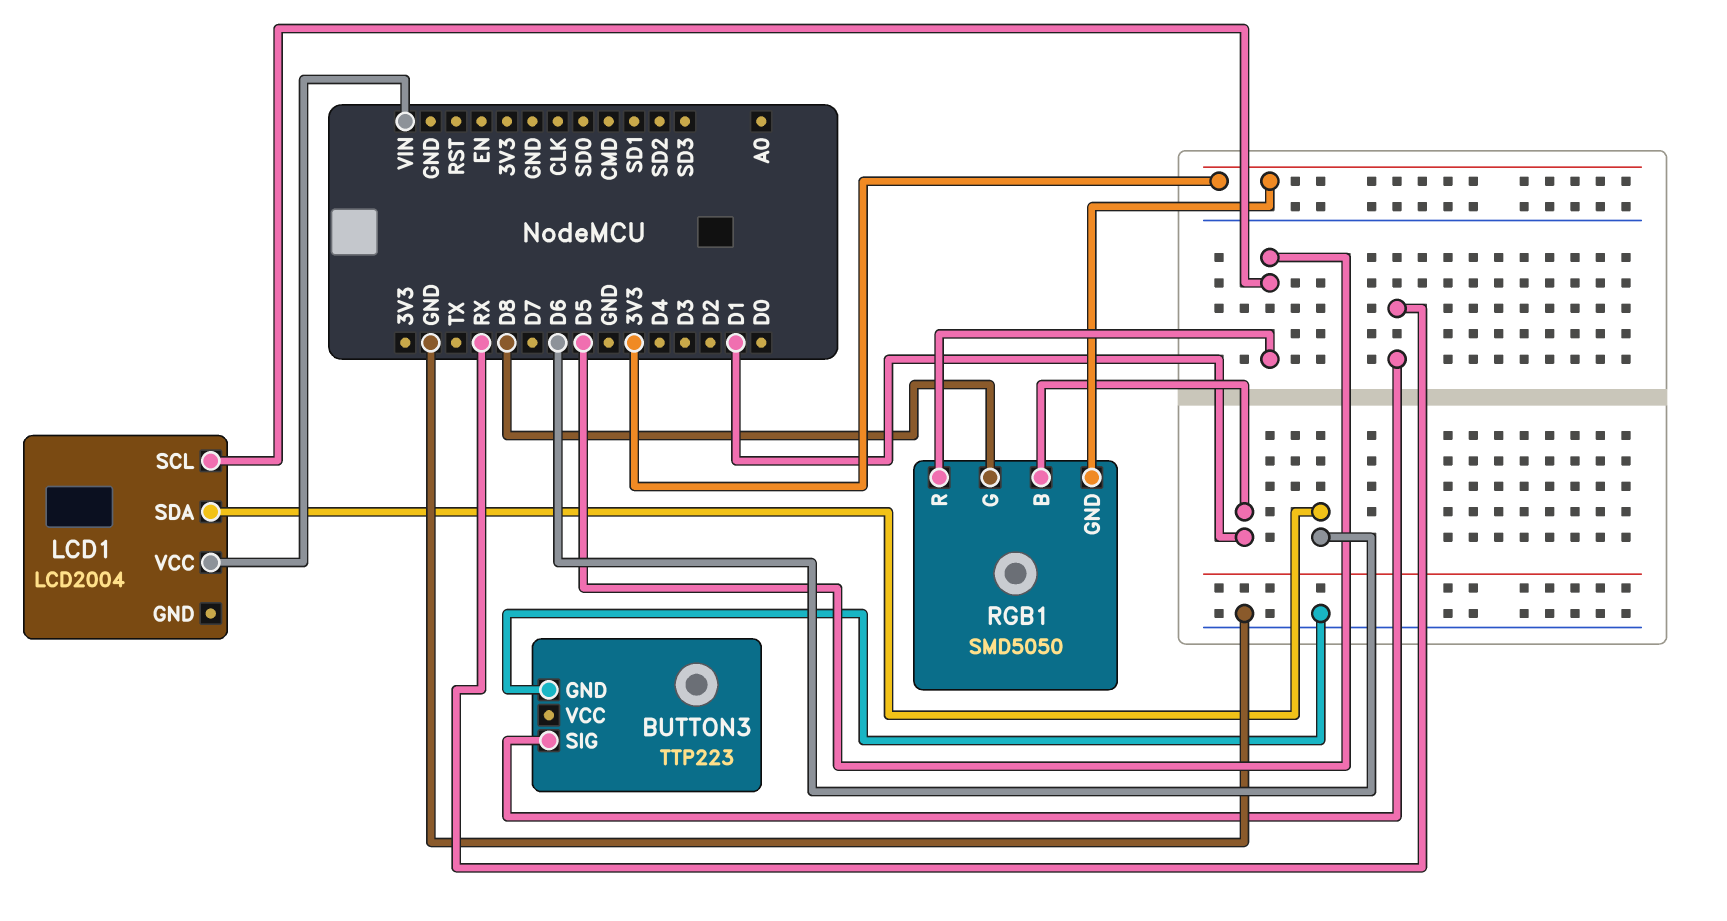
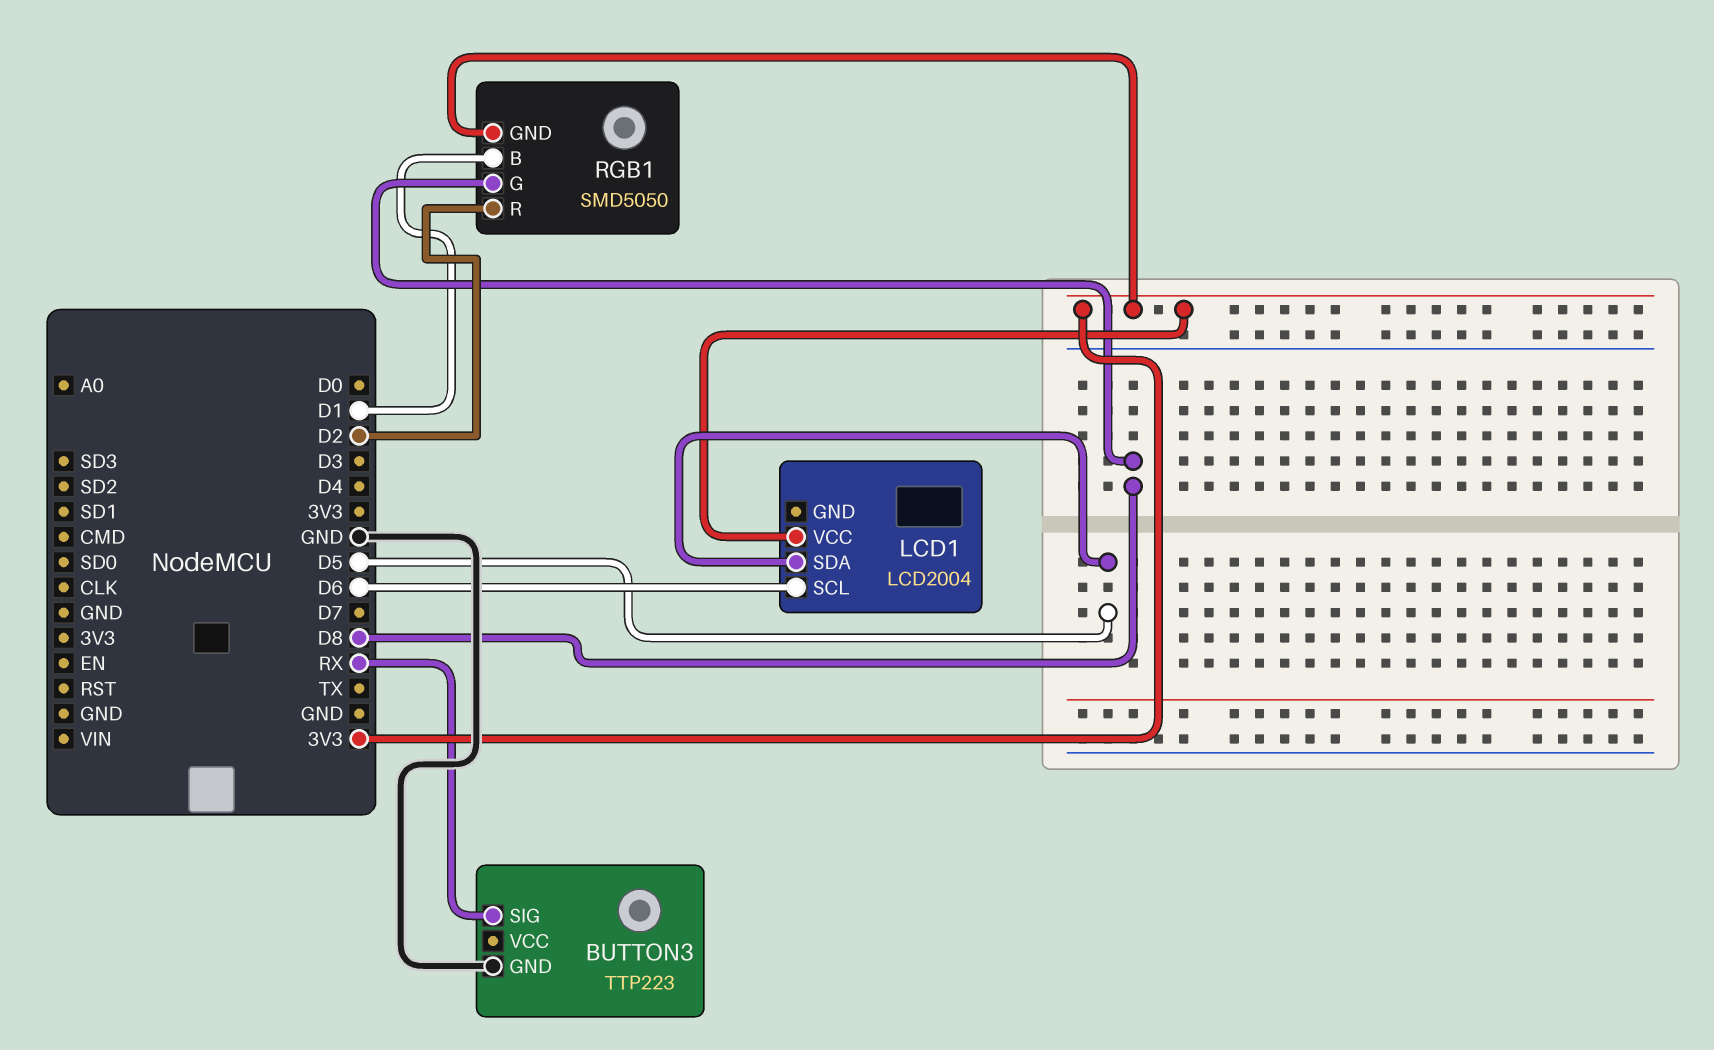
LCD1 pin SCL: D5 -> D6
LCD1 pin SDA: D6 -> D5
LCD1 pin VCC: VIN -> 3V3
RGB1 pin R: D5 -> D2

